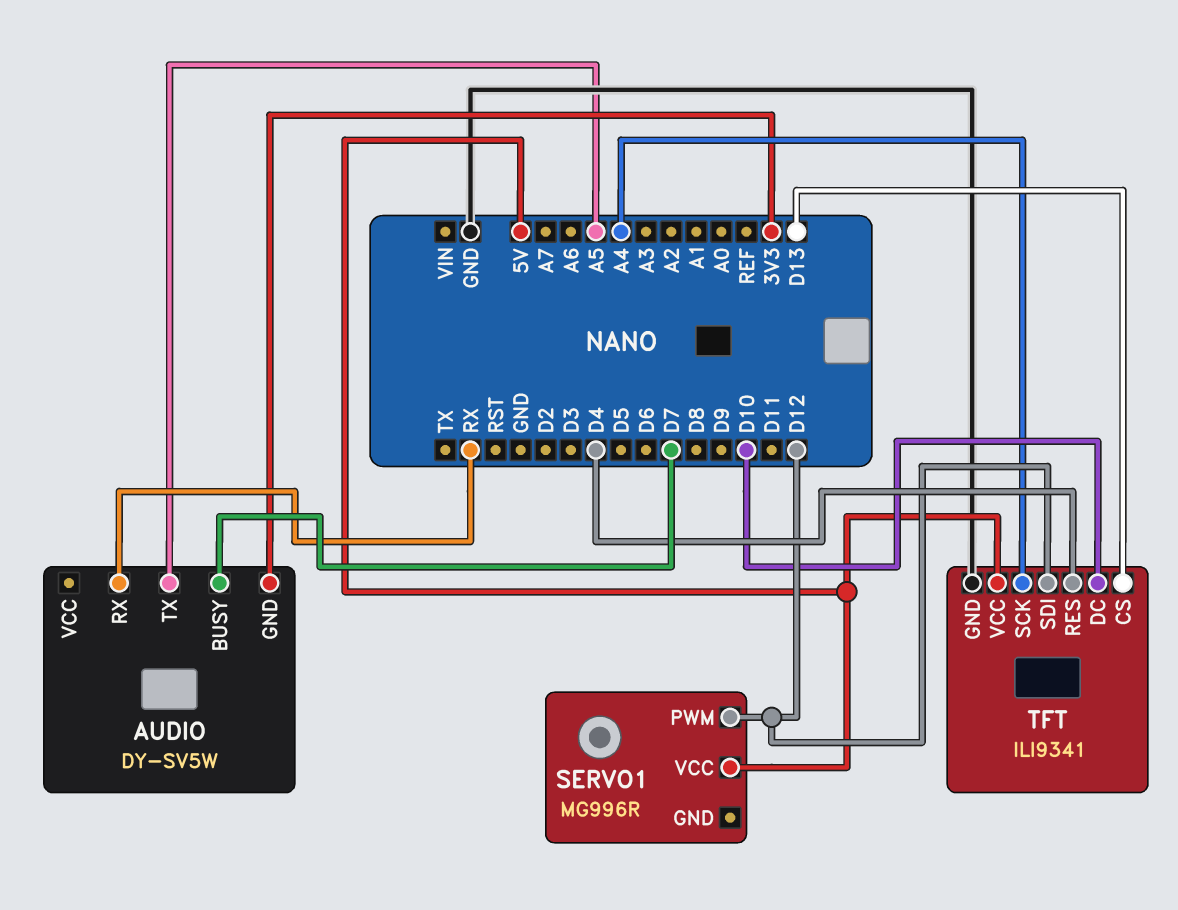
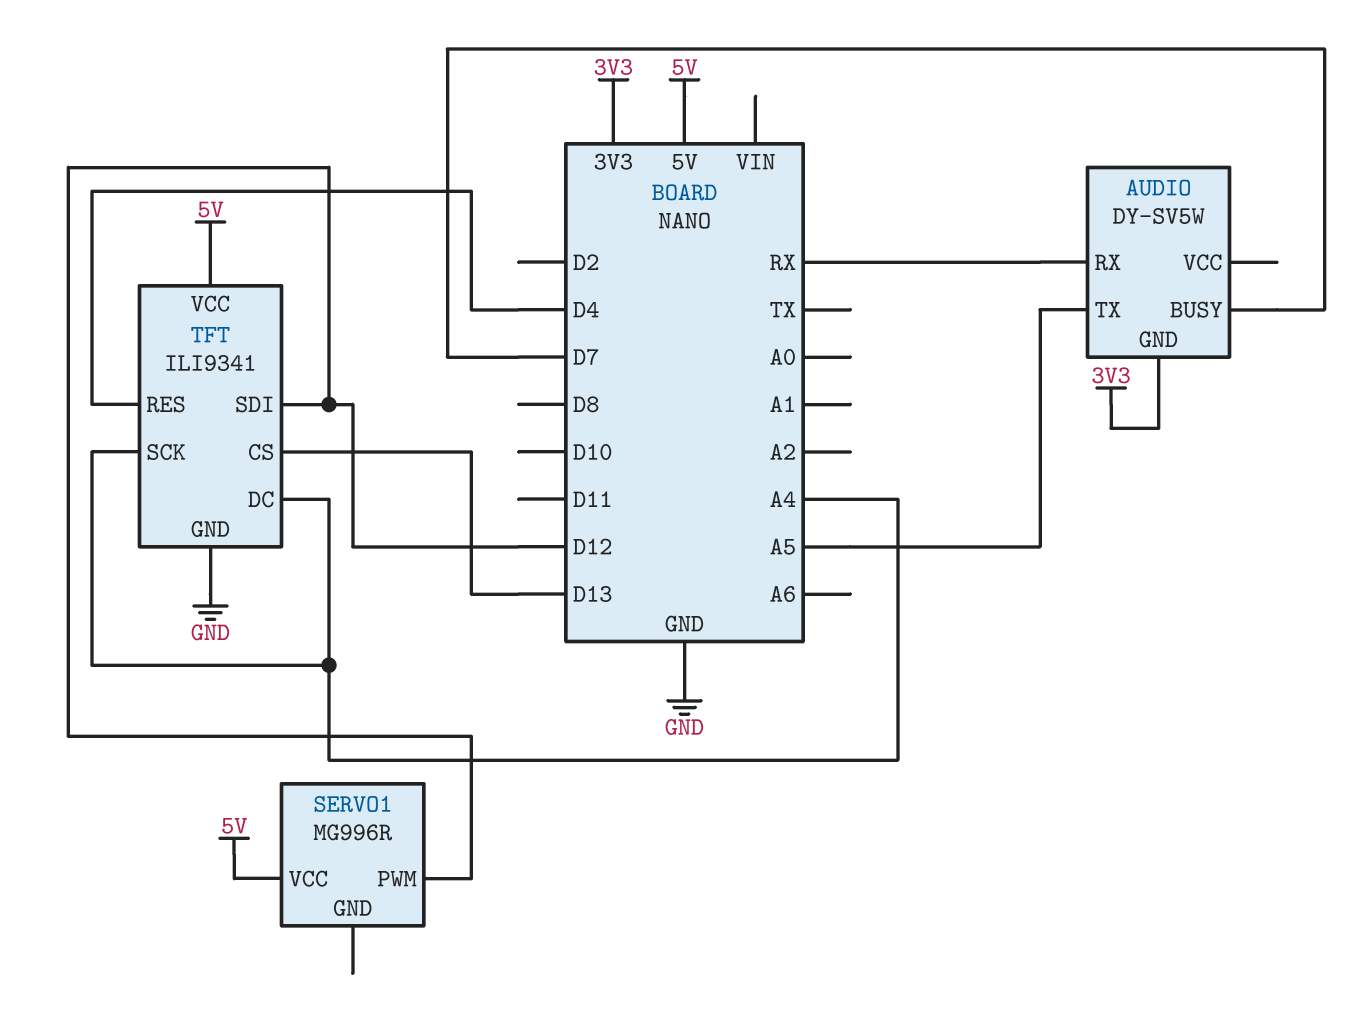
TFT pin DC: D10 -> A4

